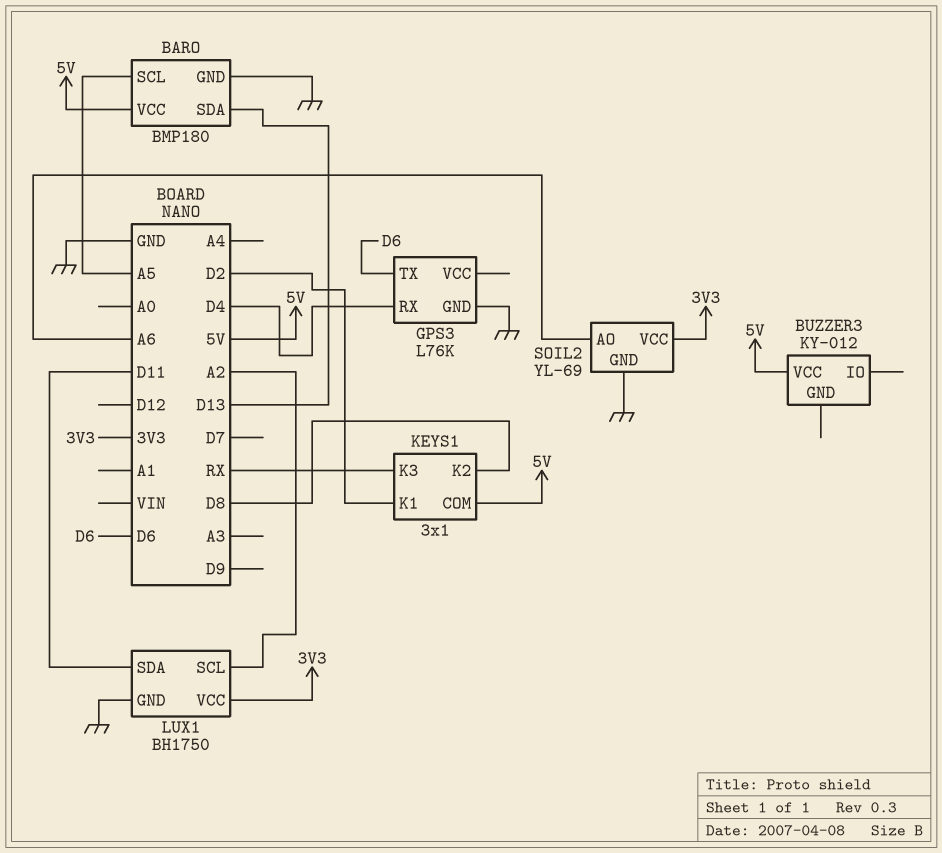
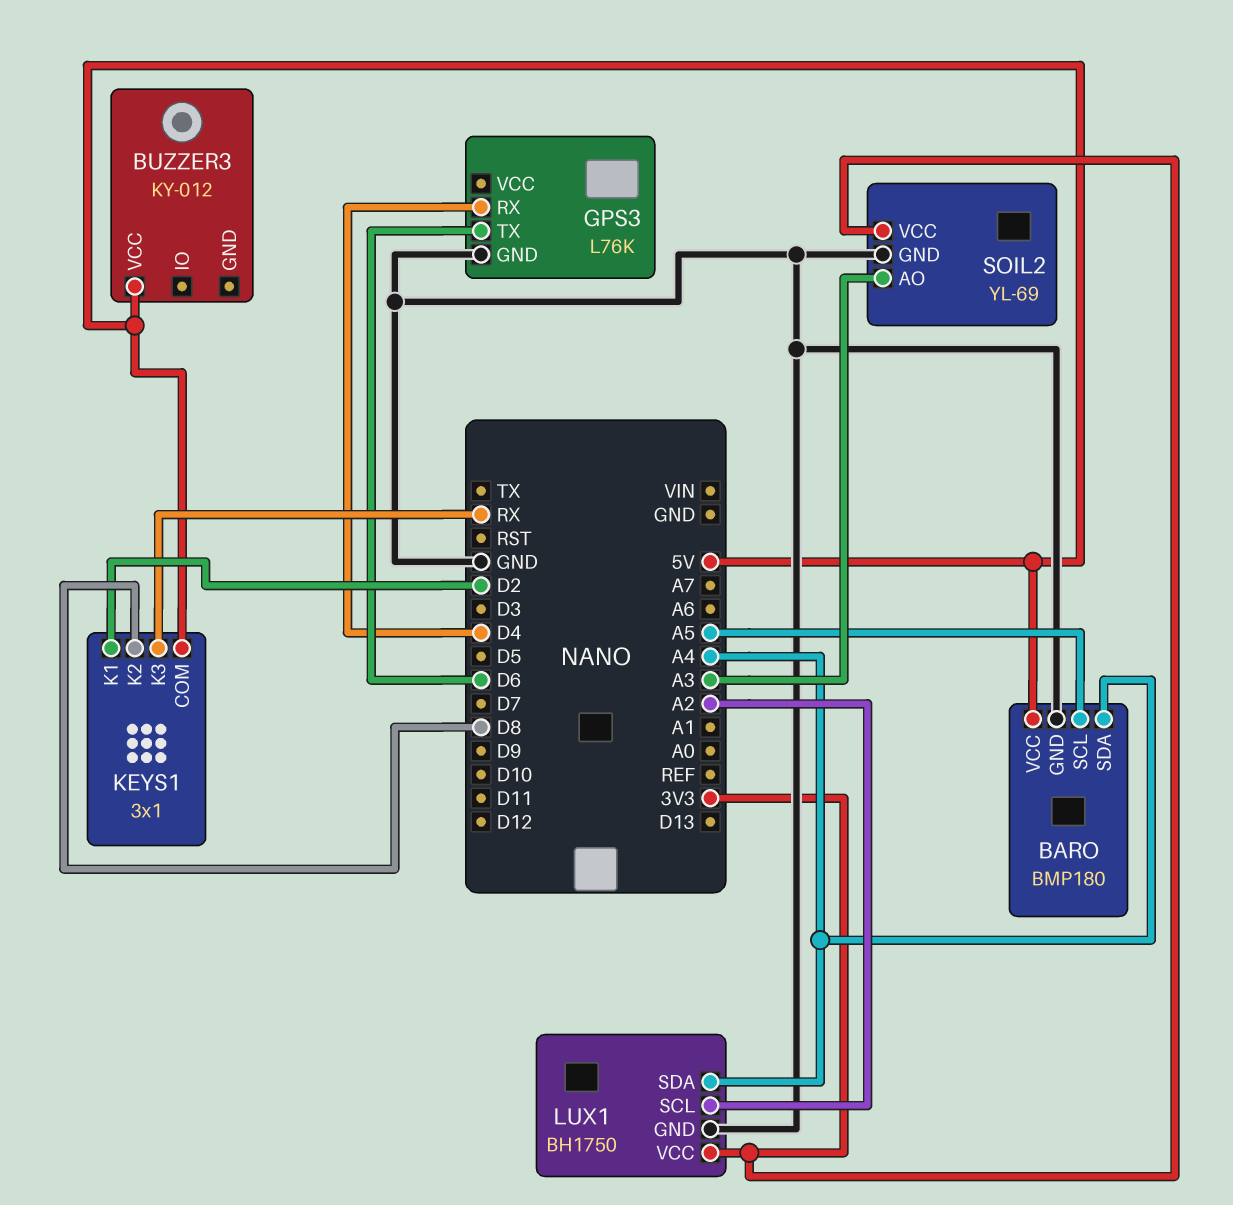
BARO pin SDA: D13 -> A4
LUX1 pin SDA: D11 -> A4
SOIL2 pin AO: A6 -> A3

